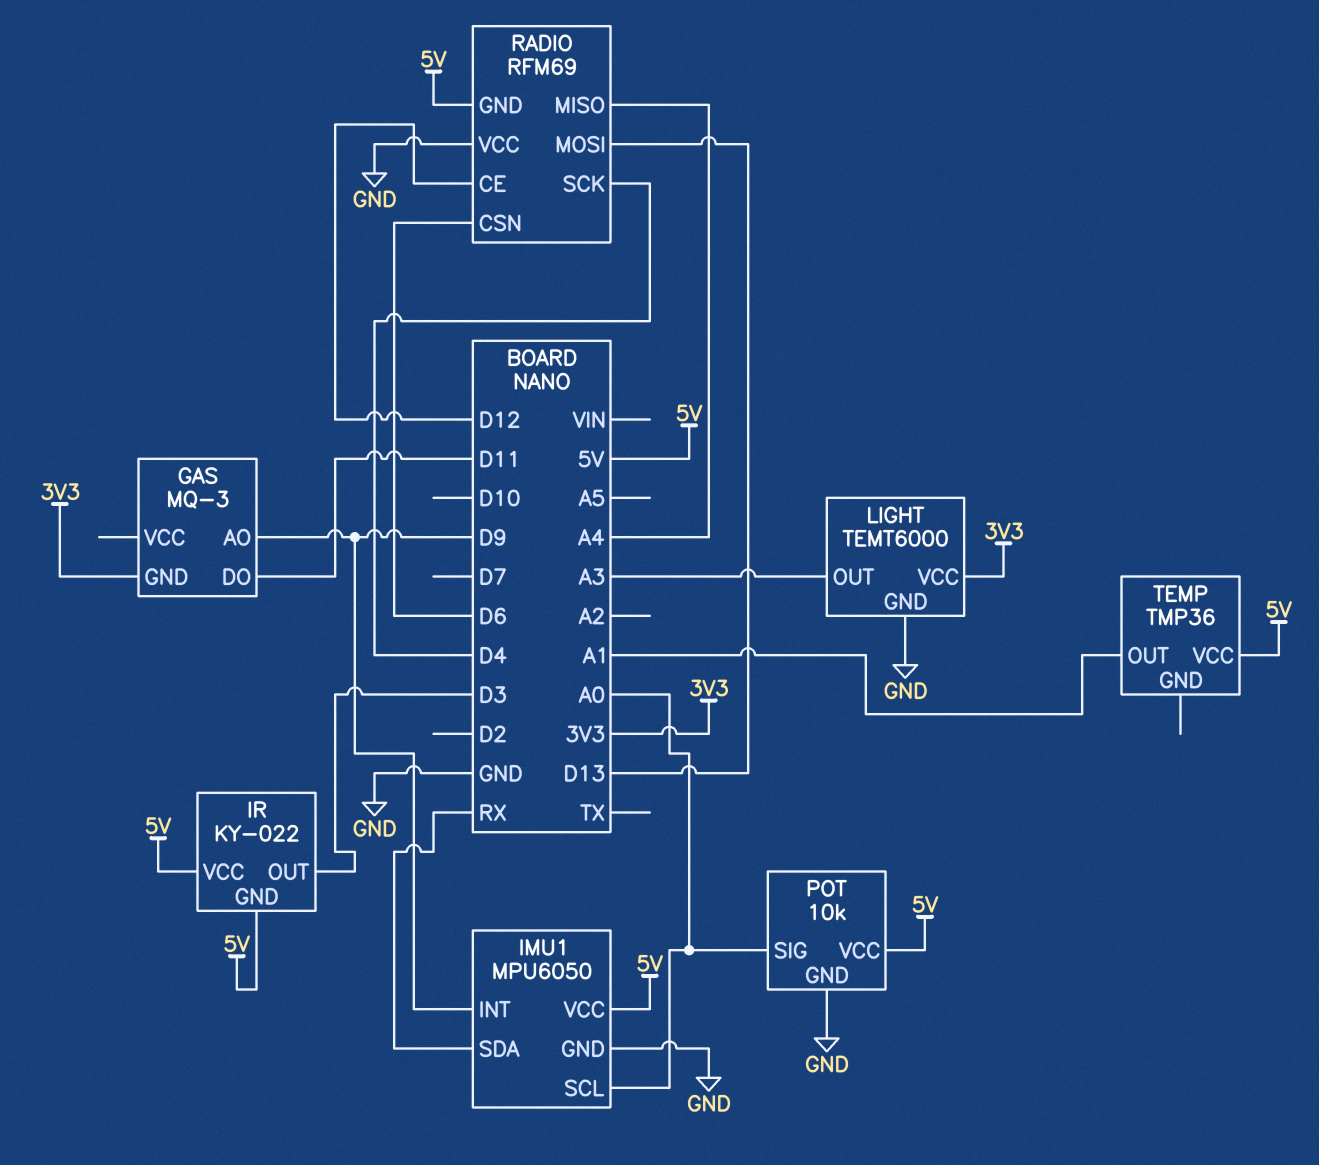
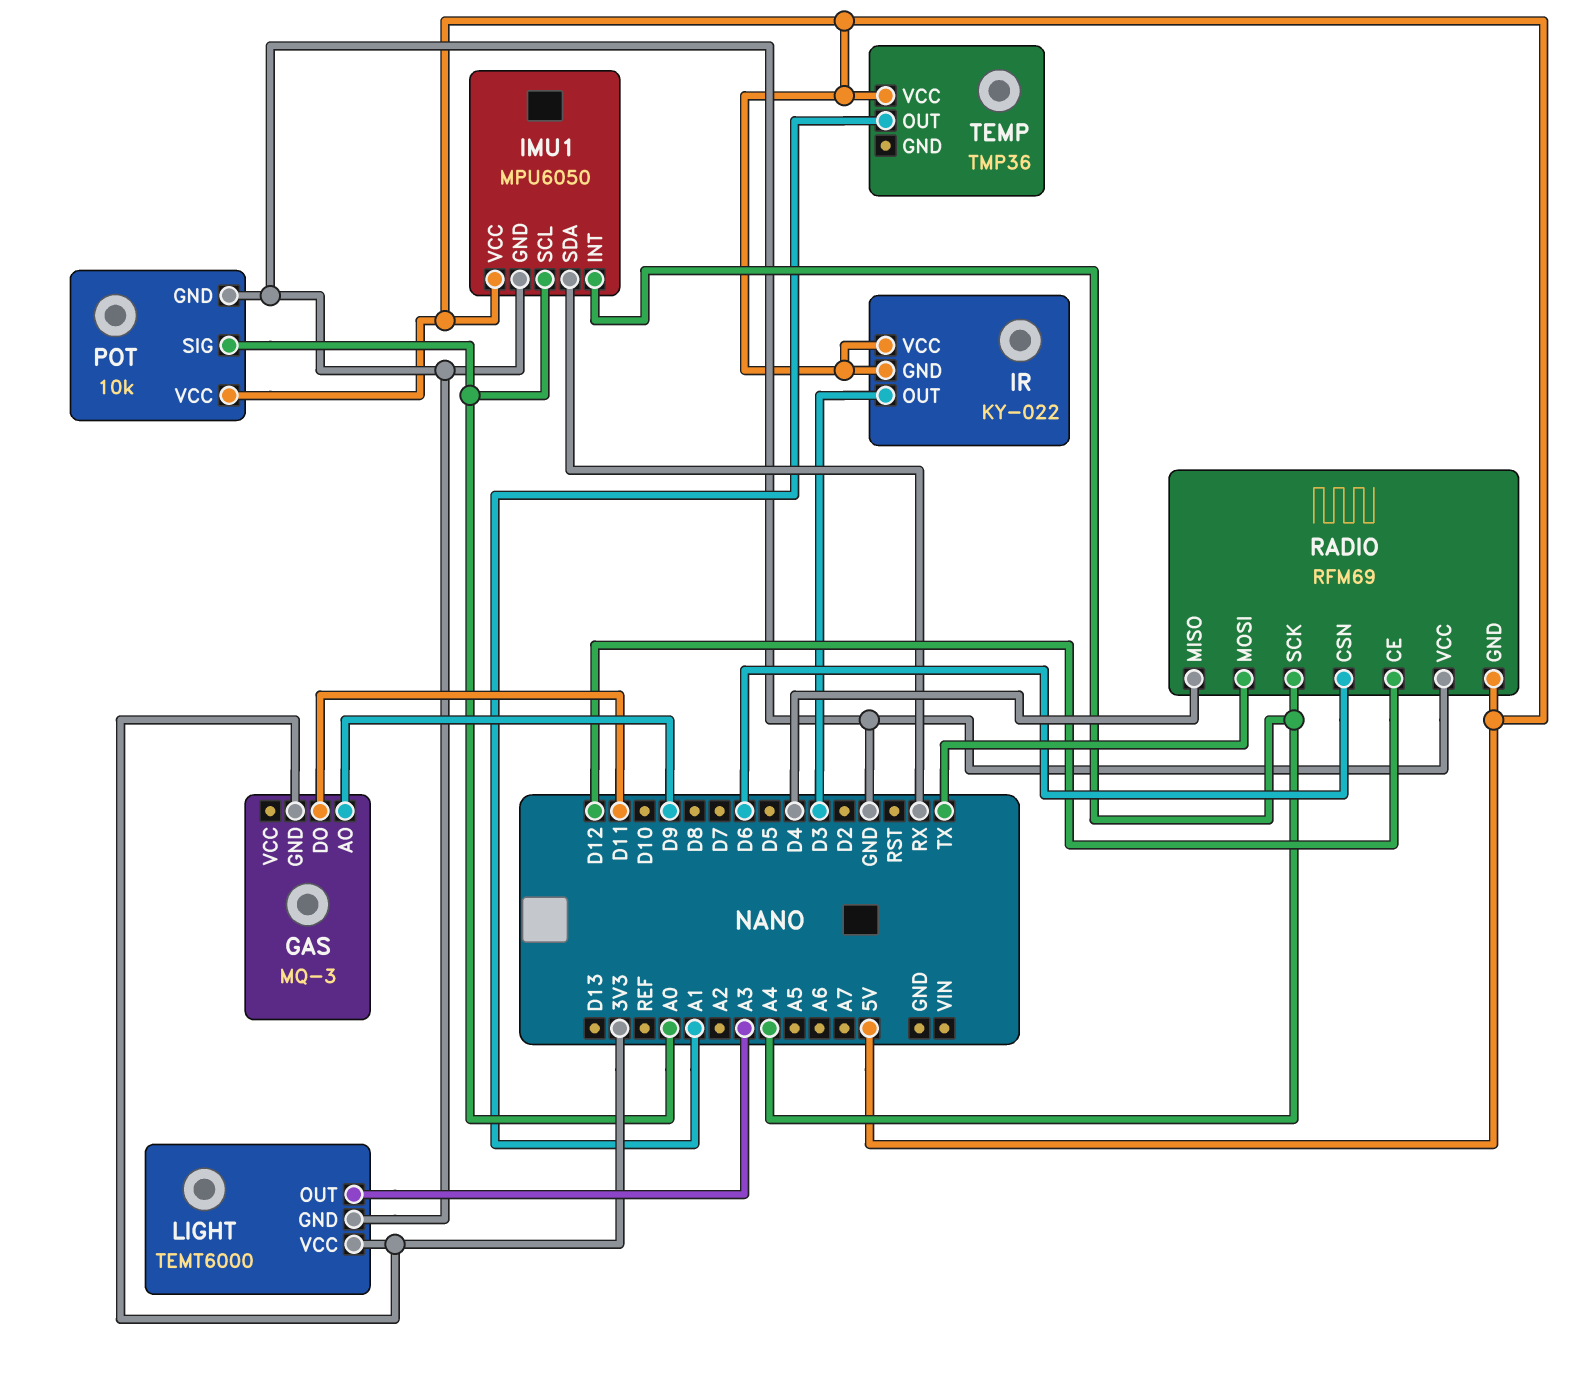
IMU1 pin INT: D9 -> A4
RADIO pin MISO: A4 -> D4
RADIO pin MOSI: D13 -> TX
RADIO pin SCK: D4 -> A4

